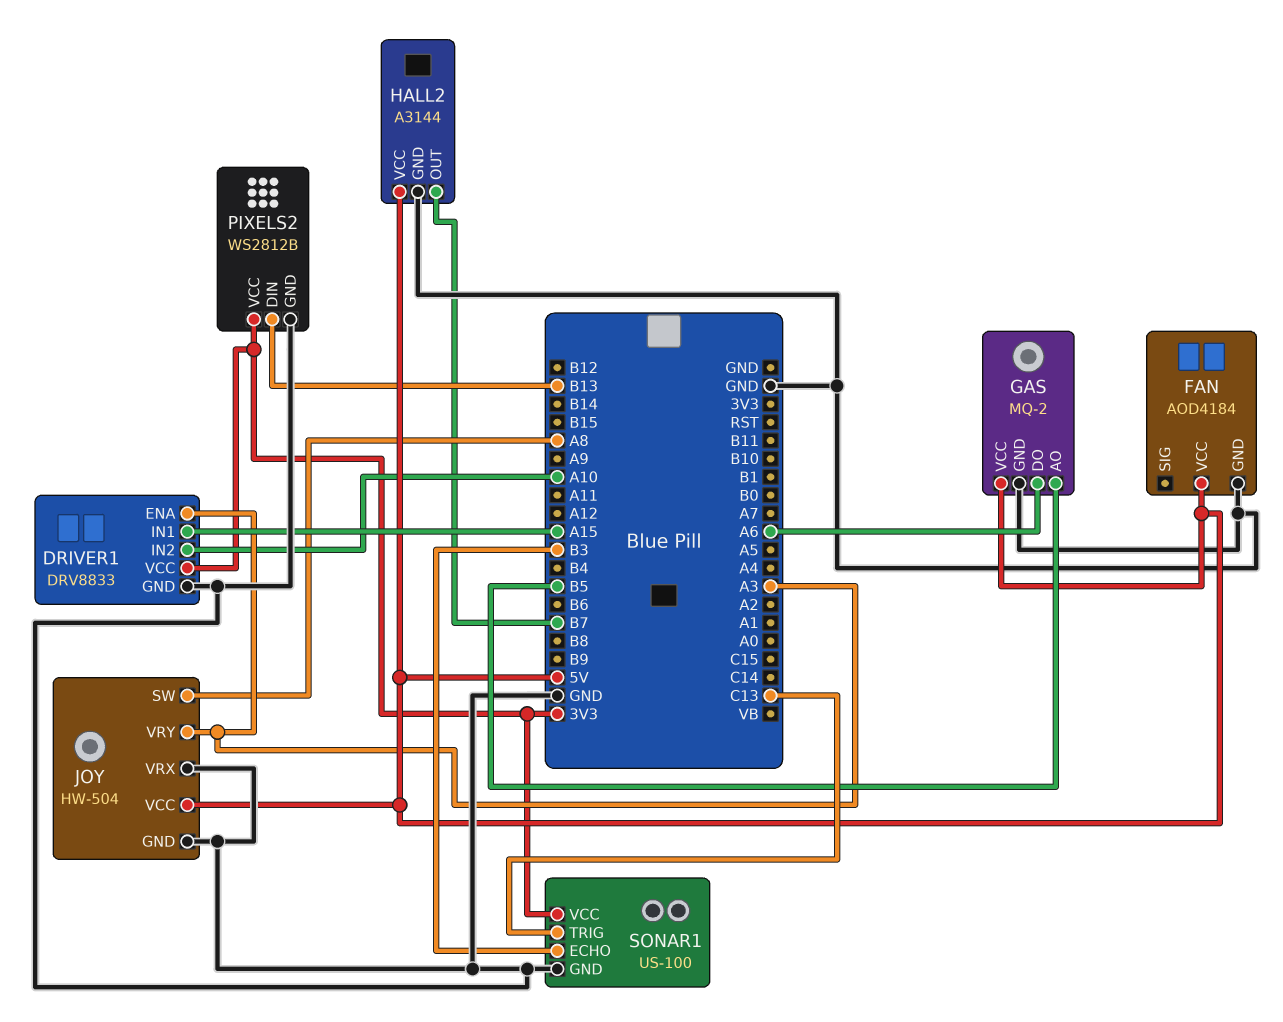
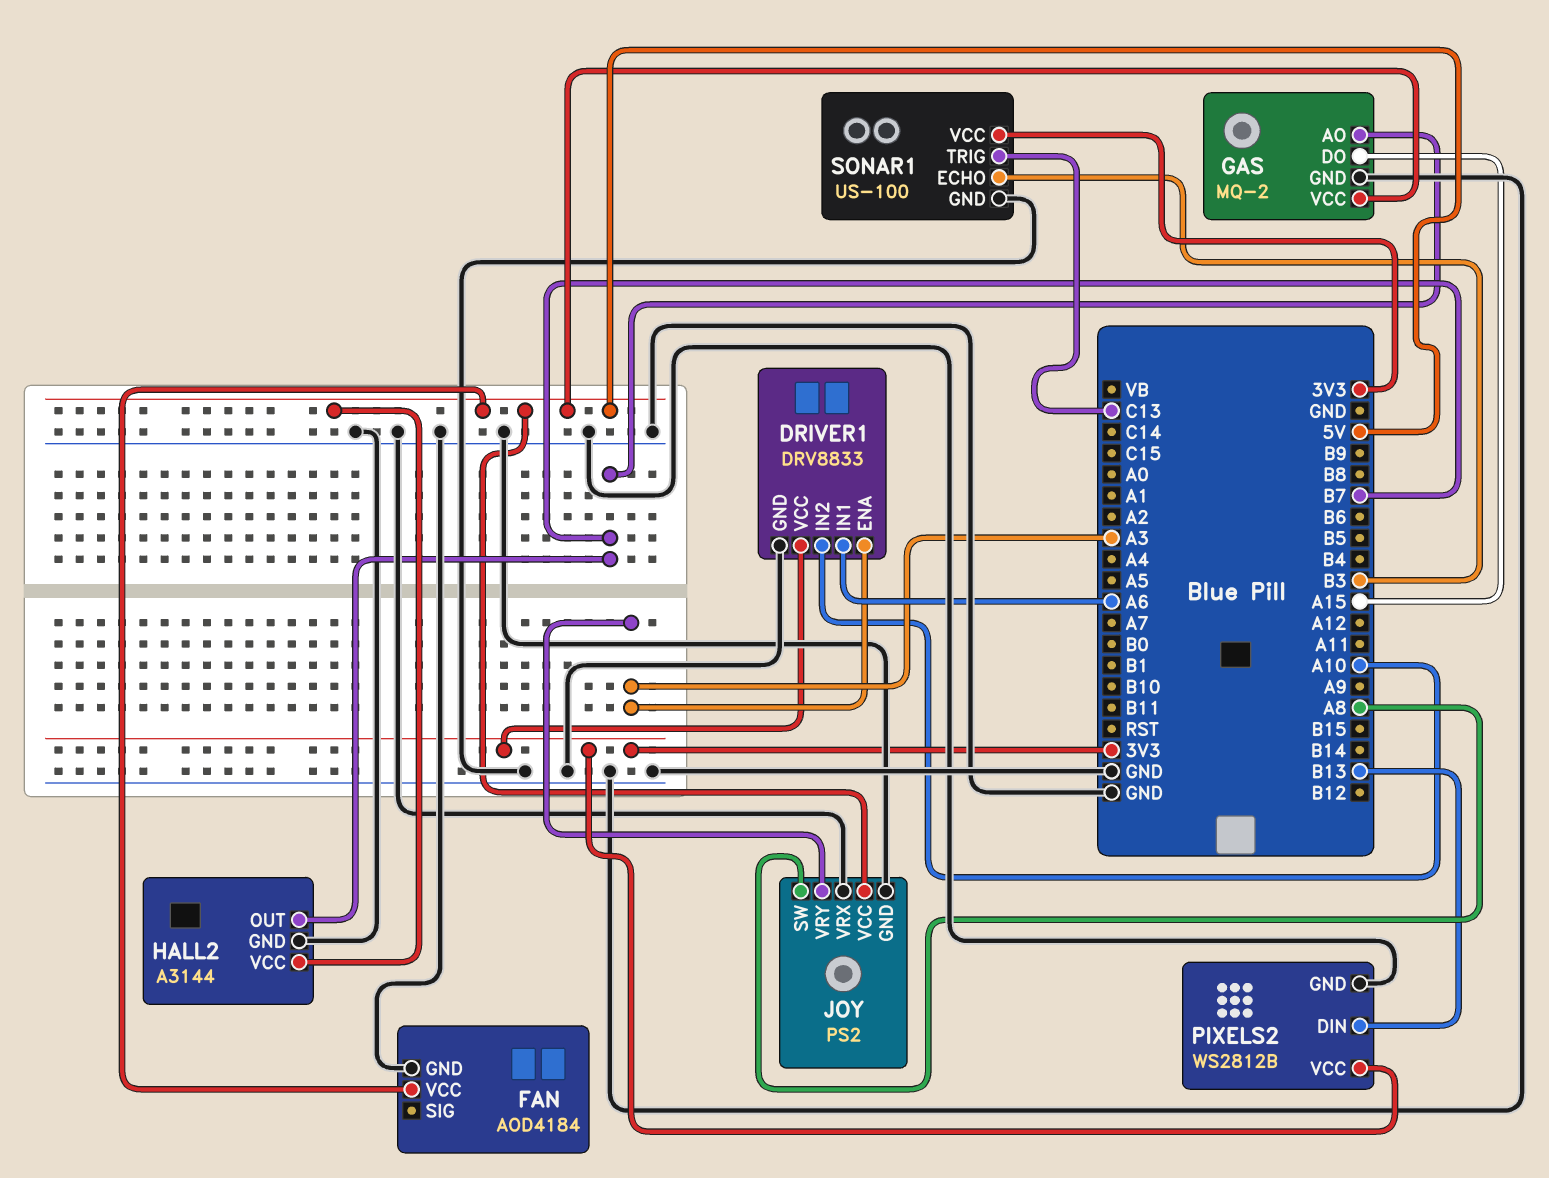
DRIVER1 pin IN1: A15 -> A6
GAS pin AO: B5 -> B7
GAS pin DO: A6 -> A15
JOY: HW-504 -> PS2

